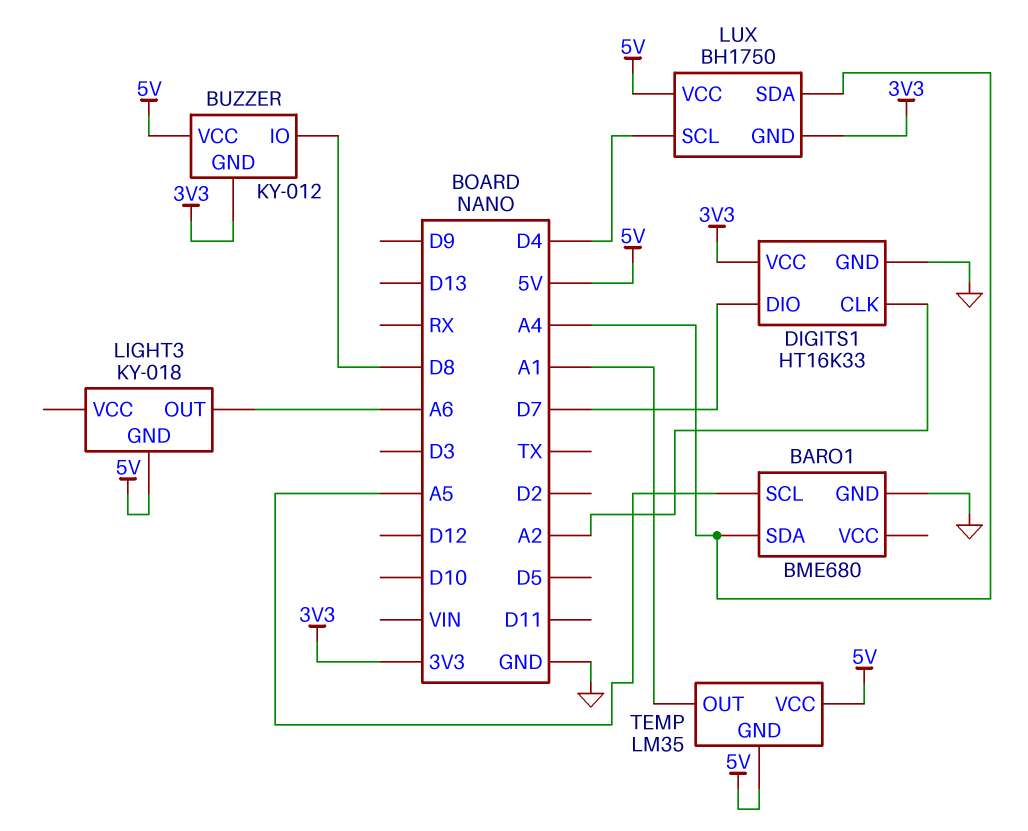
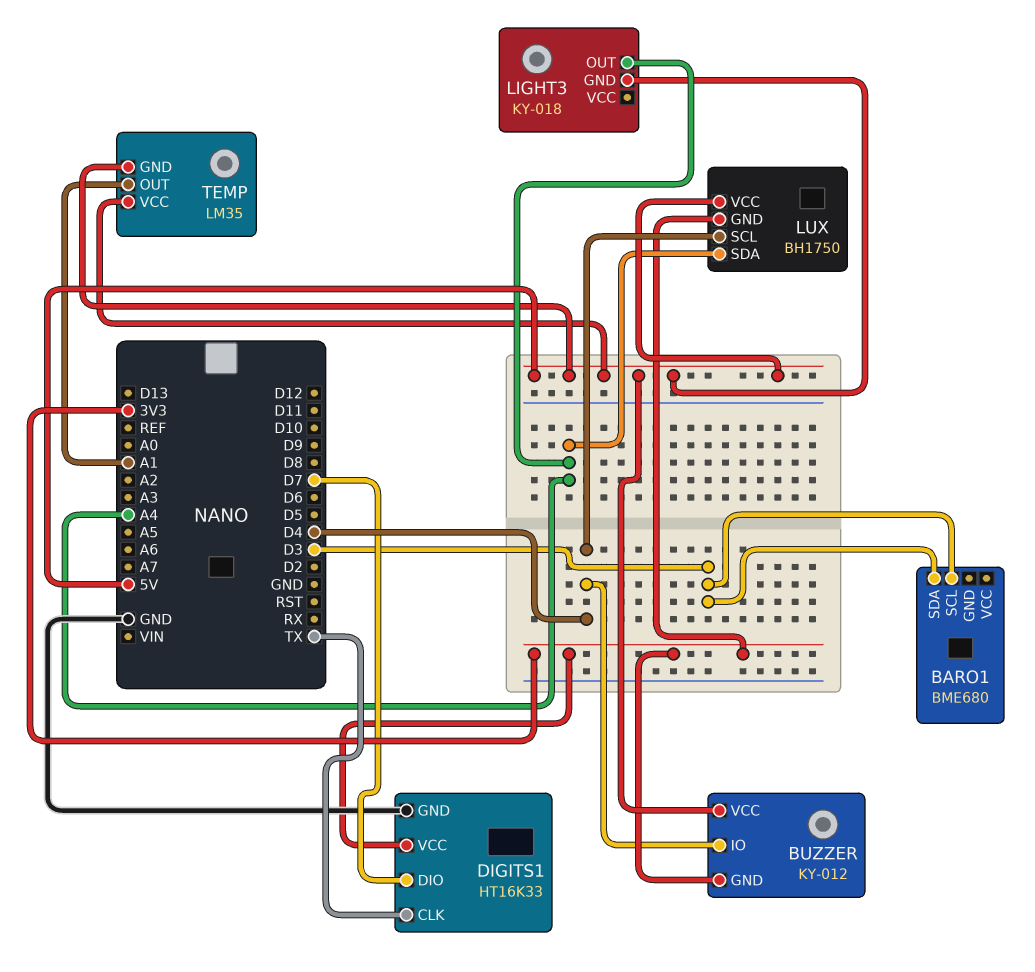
BARO1 pin GND: GND -> none
BARO1 pin SCL: A5 -> D3
BARO1 pin SDA: A4 -> D3
BUZZER pin IO: D8 -> D4
DIGITS1 pin CLK: A2 -> TX
LIGHT3 pin OUT: A6 -> A4

